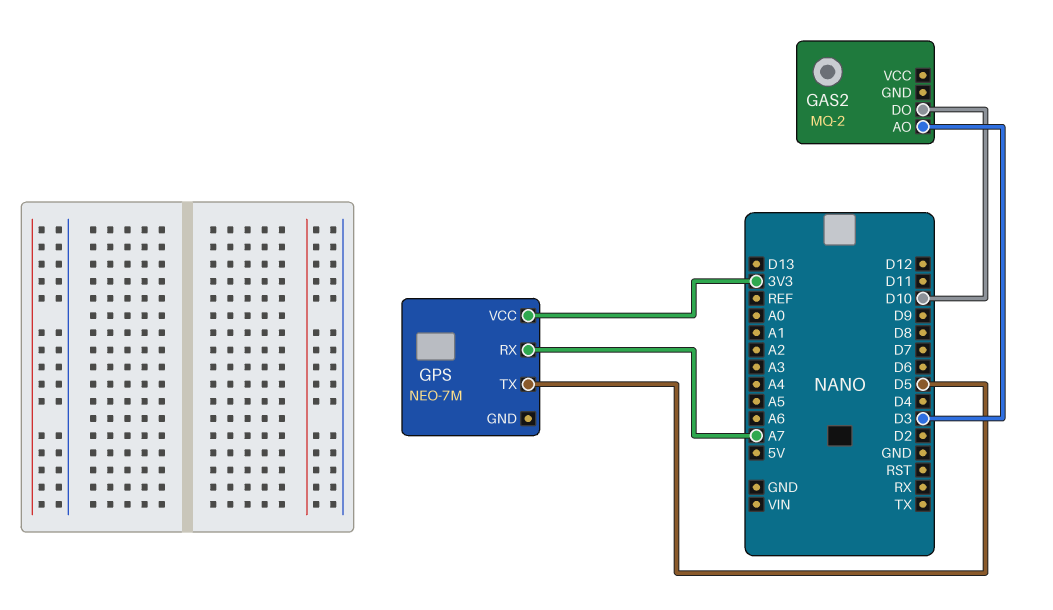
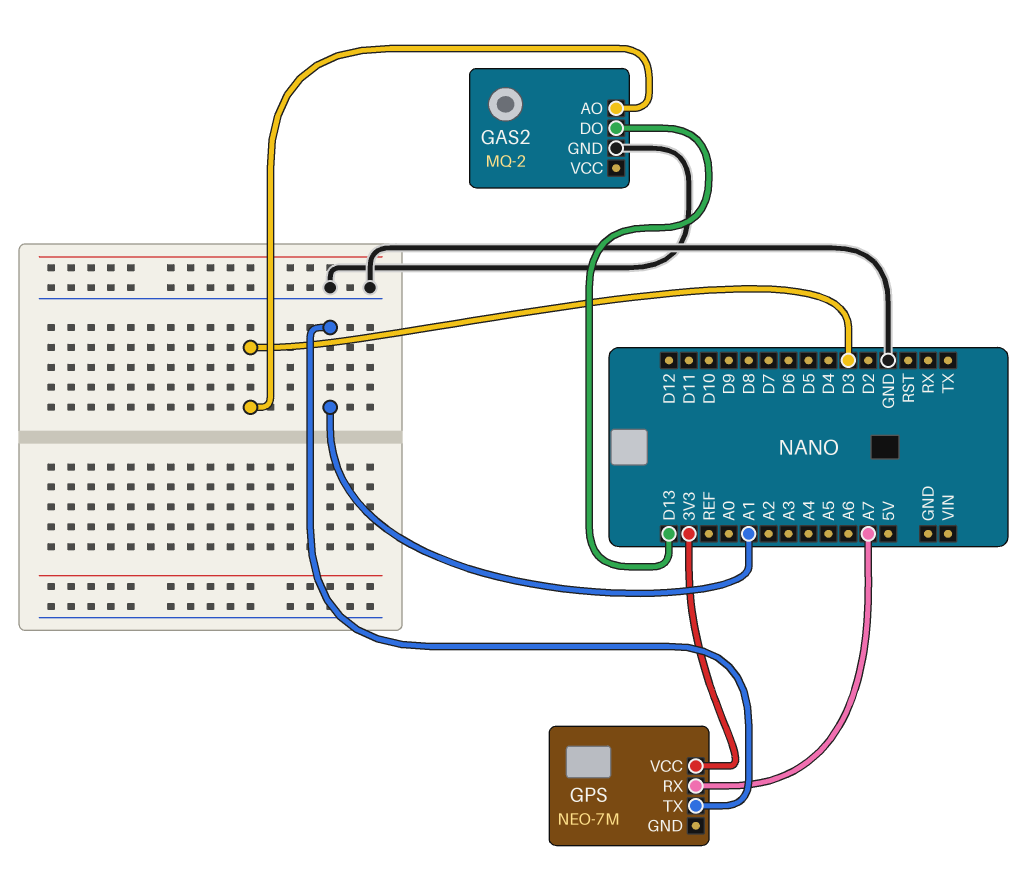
GAS2 pin DO: D10 -> D13
GAS2 pin GND: none -> GND
GPS pin TX: D5 -> A1

